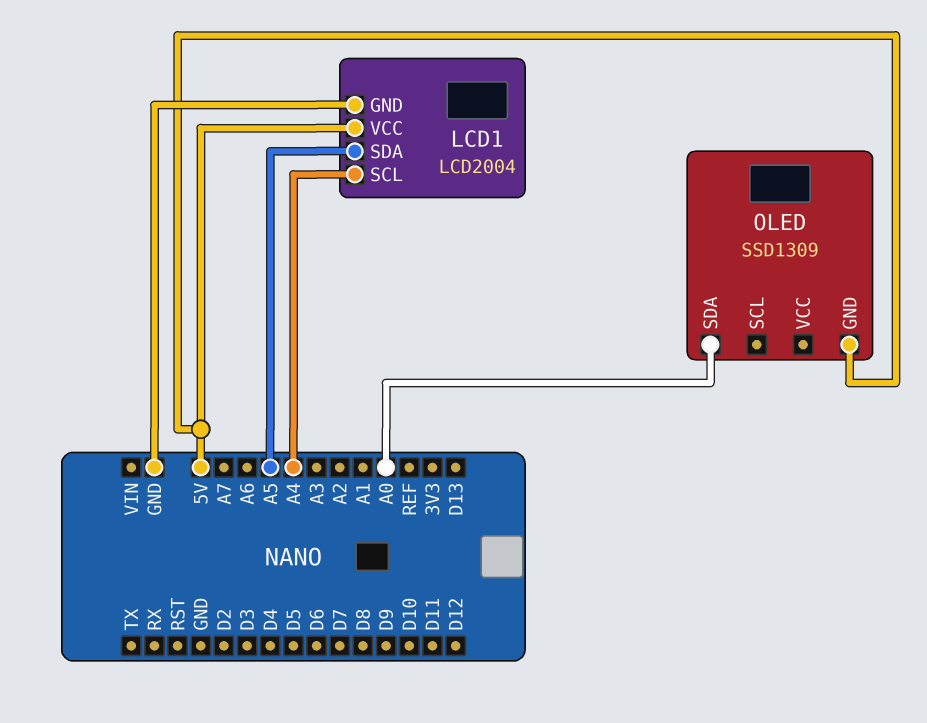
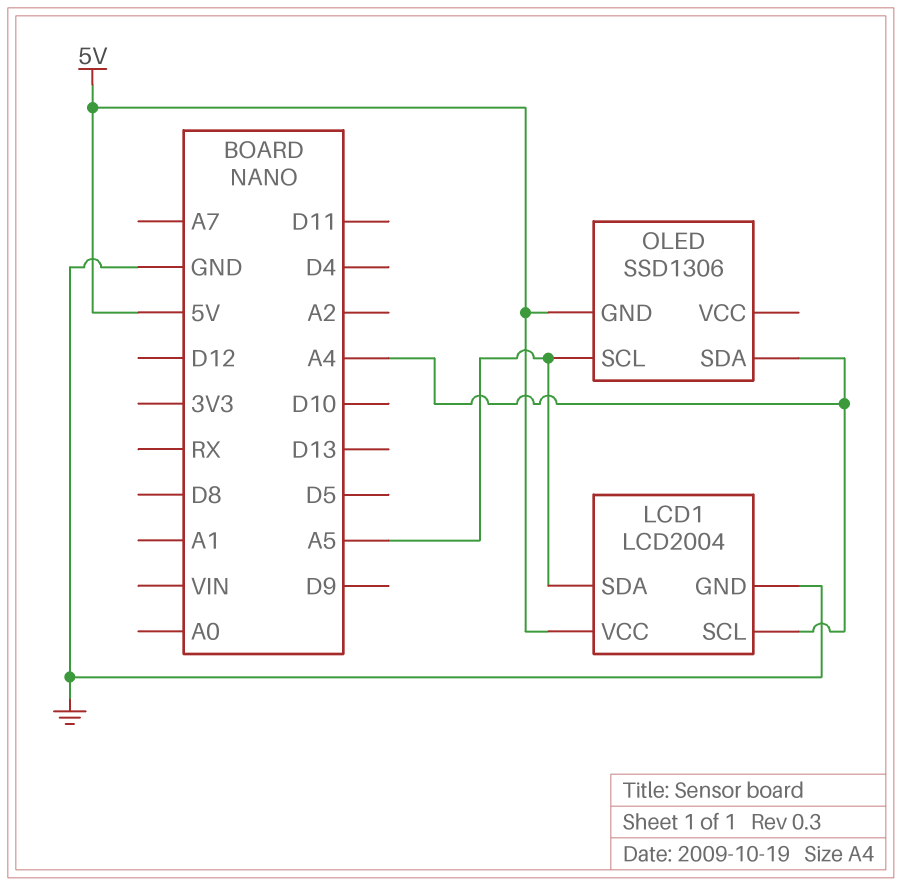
OLED: SSD1309 -> SSD1306
OLED pin SCL: none -> A5
OLED pin SDA: A0 -> A4

